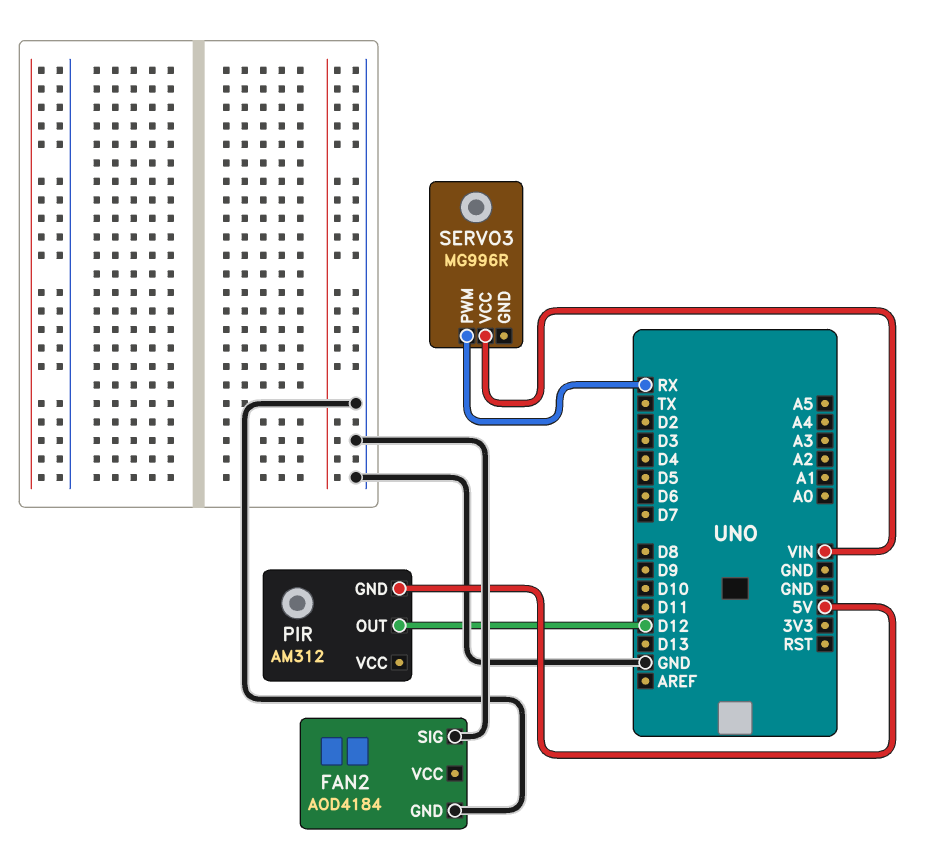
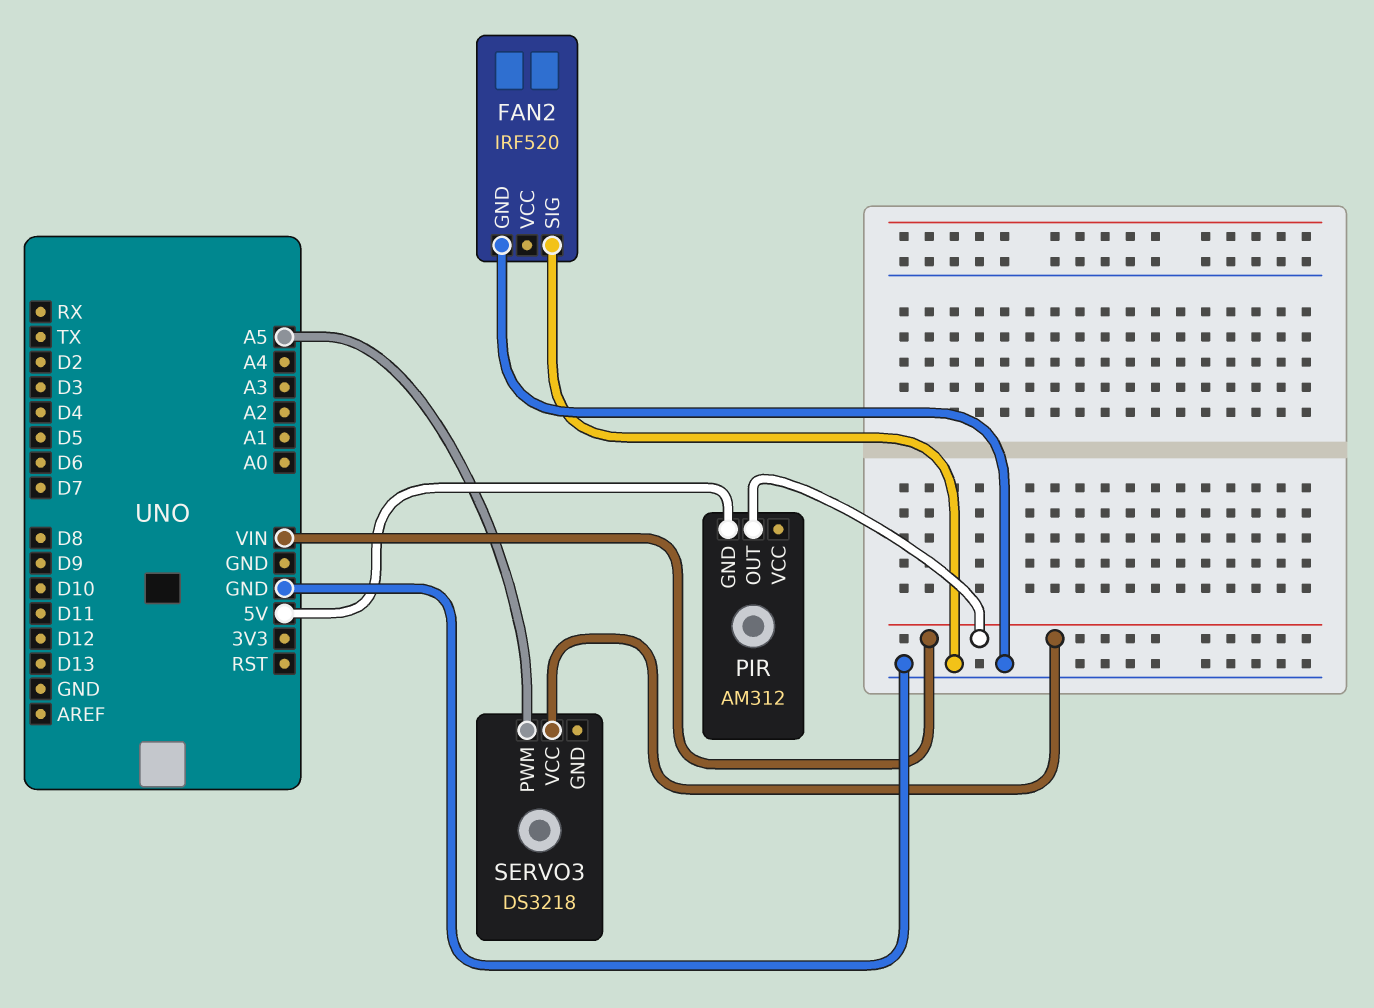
FAN2: AOD4184 -> IRF520
PIR pin OUT: D12 -> VIN
SERVO3: MG996R -> DS3218
SERVO3 pin PWM: RX -> A5

